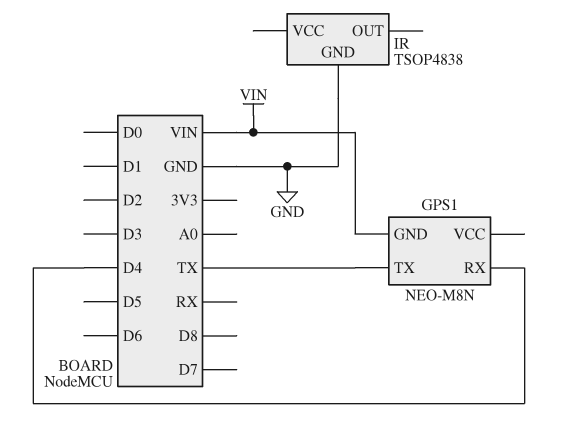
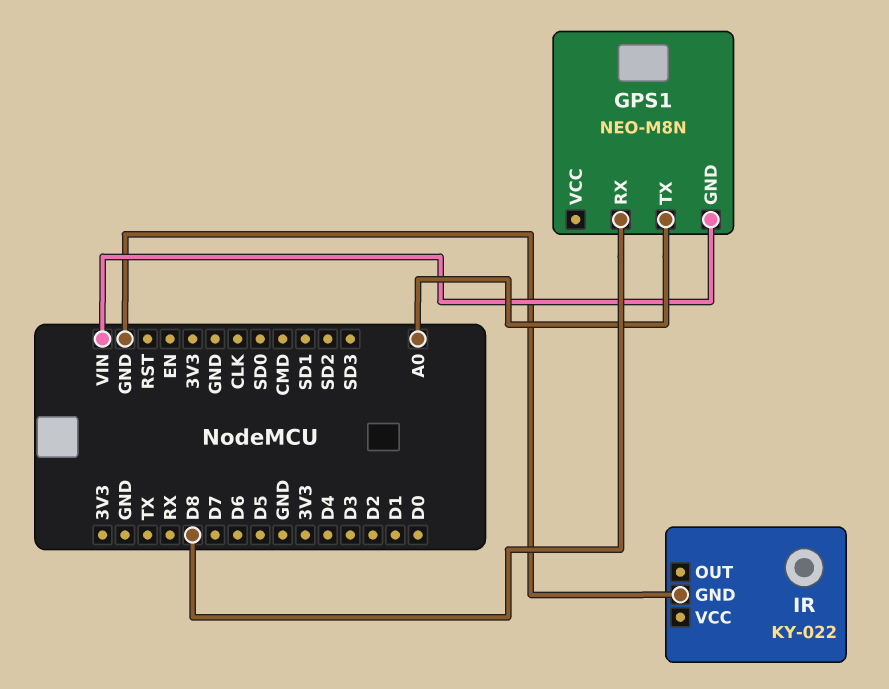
GPS1 pin RX: D4 -> D8
GPS1 pin TX: TX -> A0
IR: TSOP4838 -> KY-022

